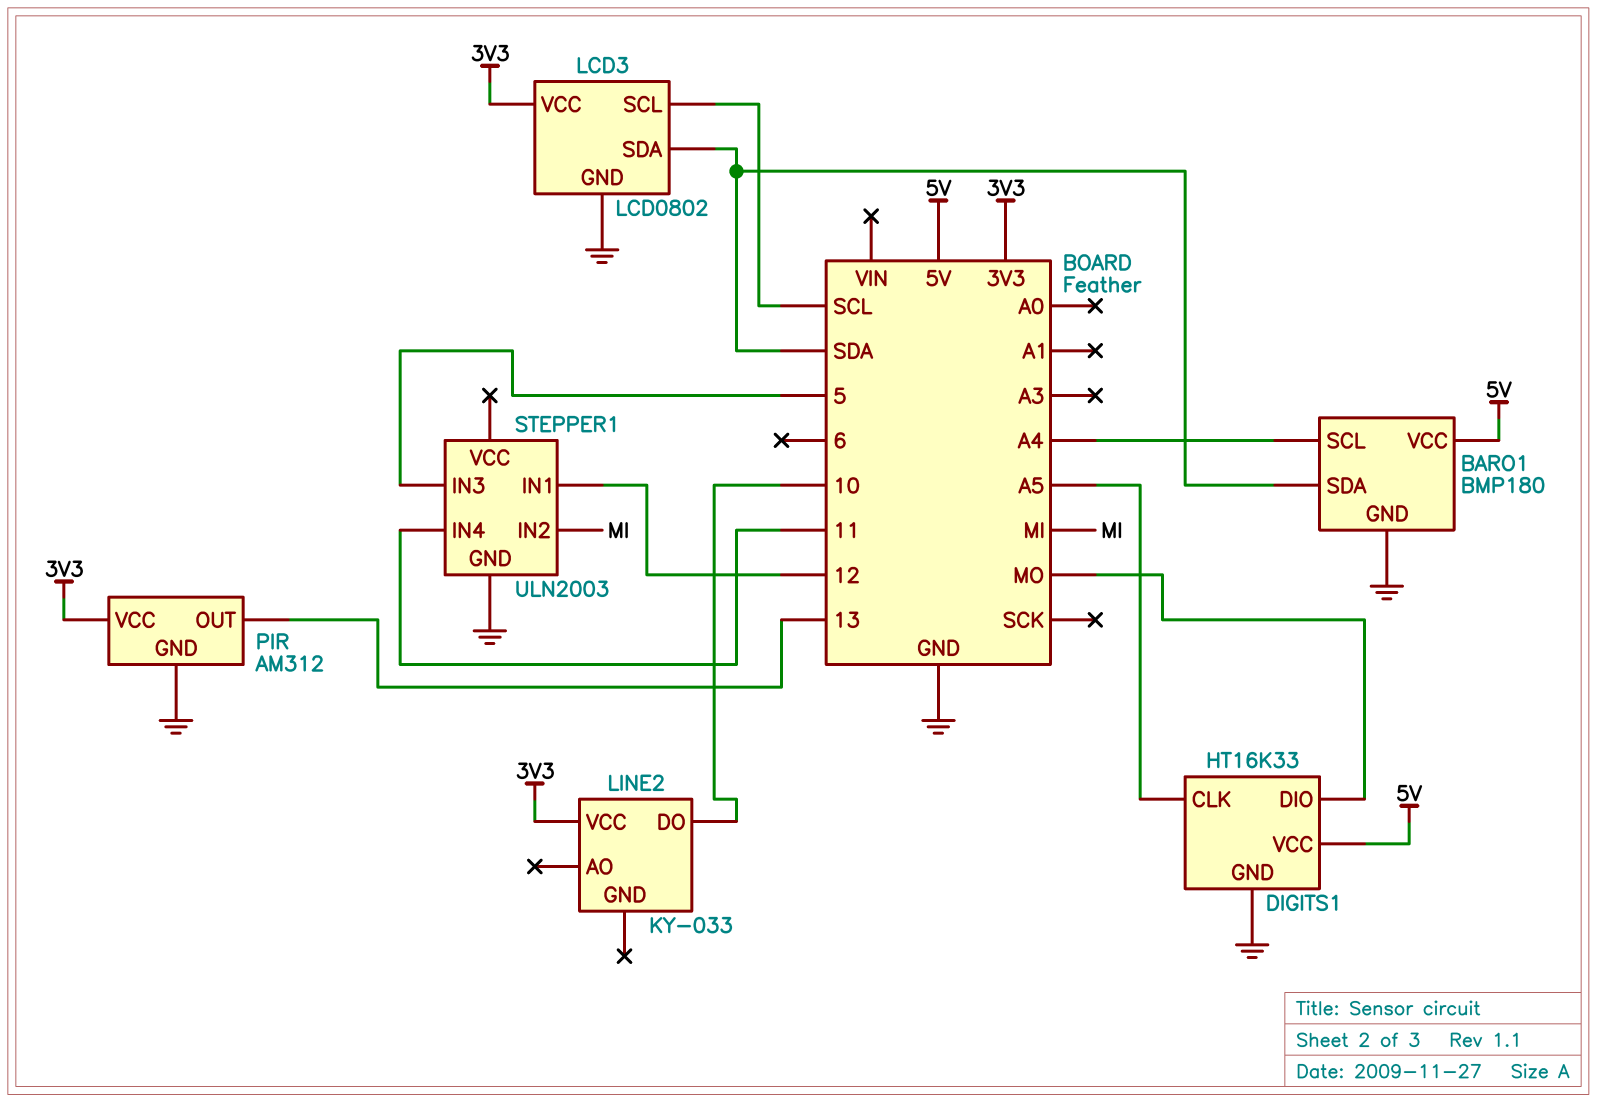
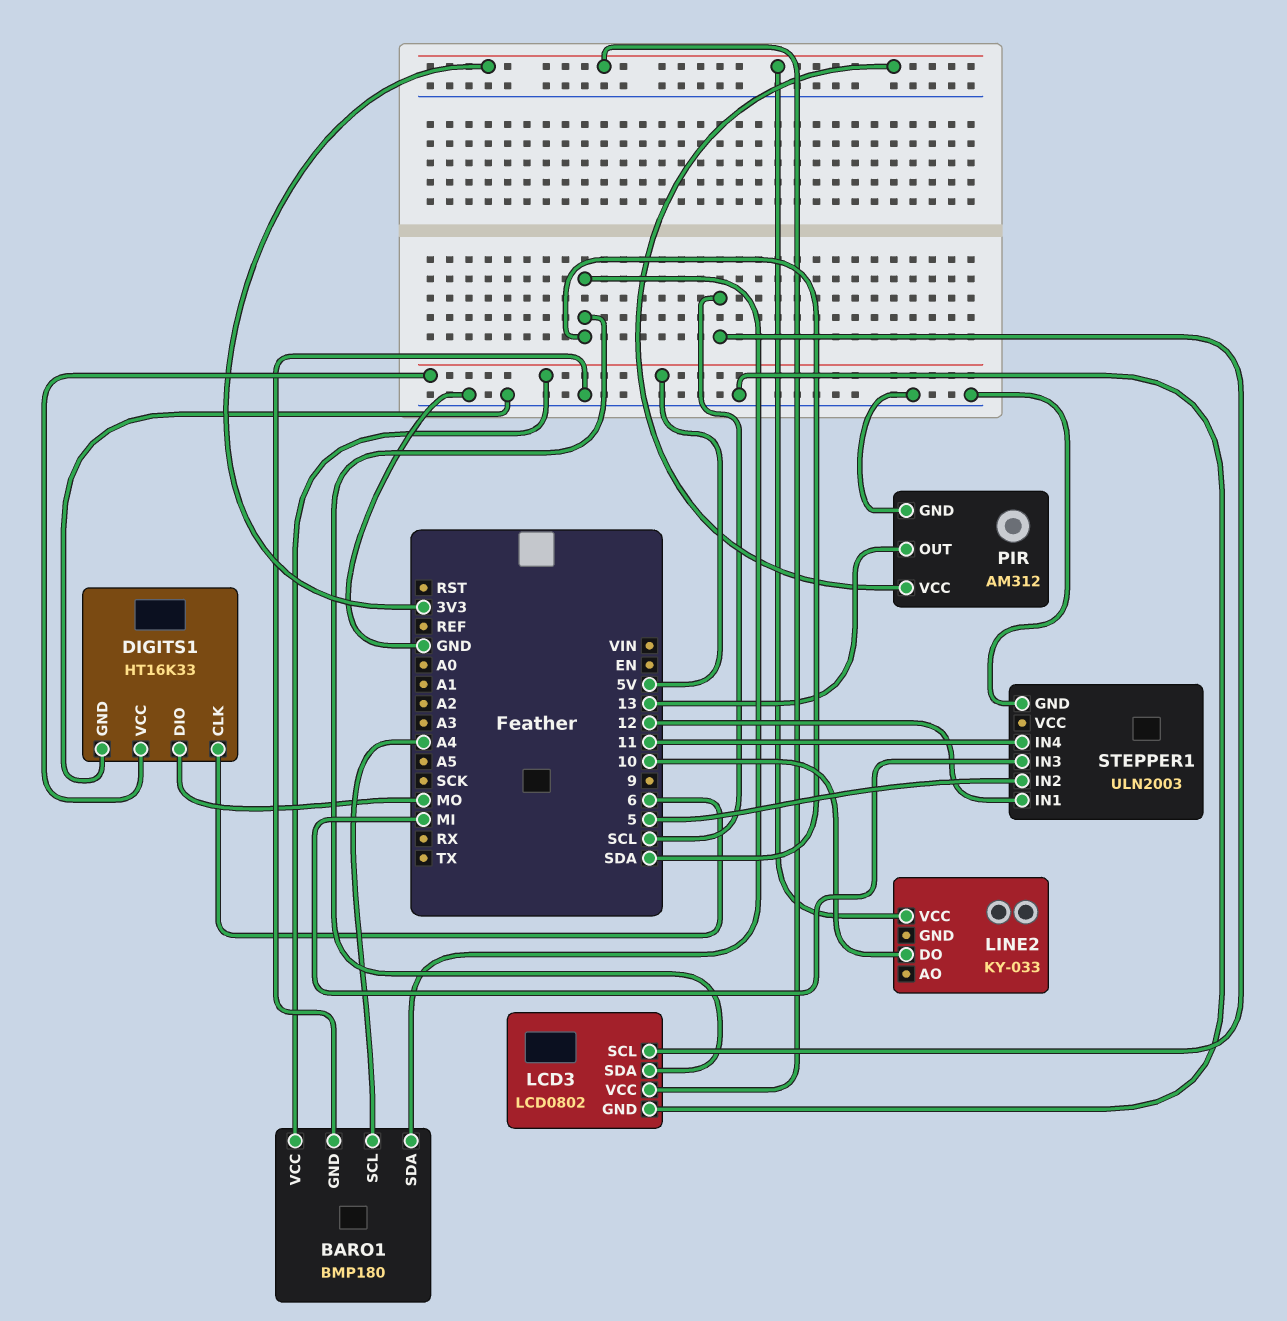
DIGITS1 pin CLK: A5 -> 6
STEPPER1 pin IN2: MI -> 5
STEPPER1 pin IN3: 5 -> MI

